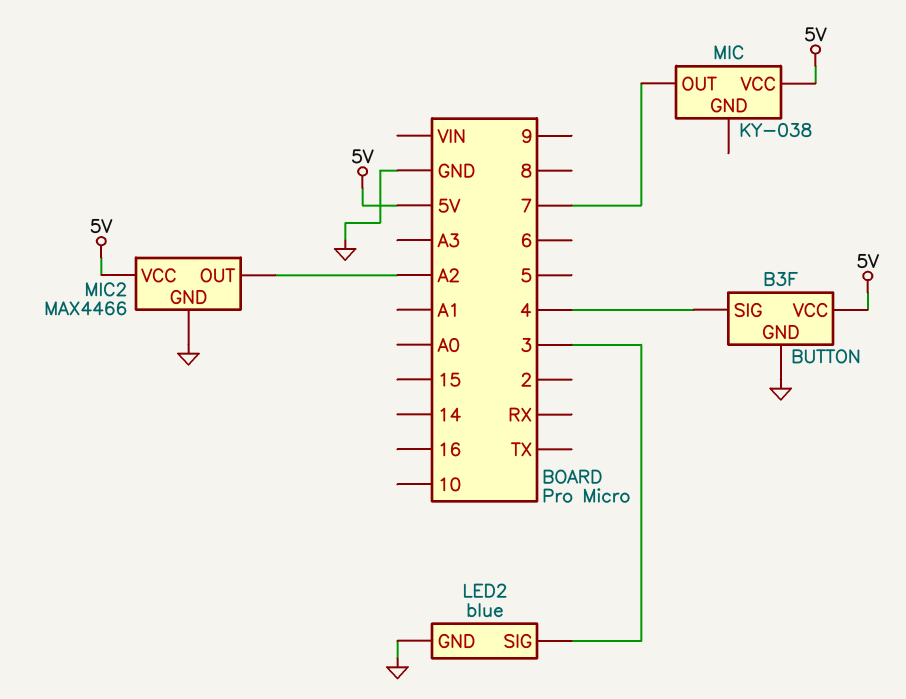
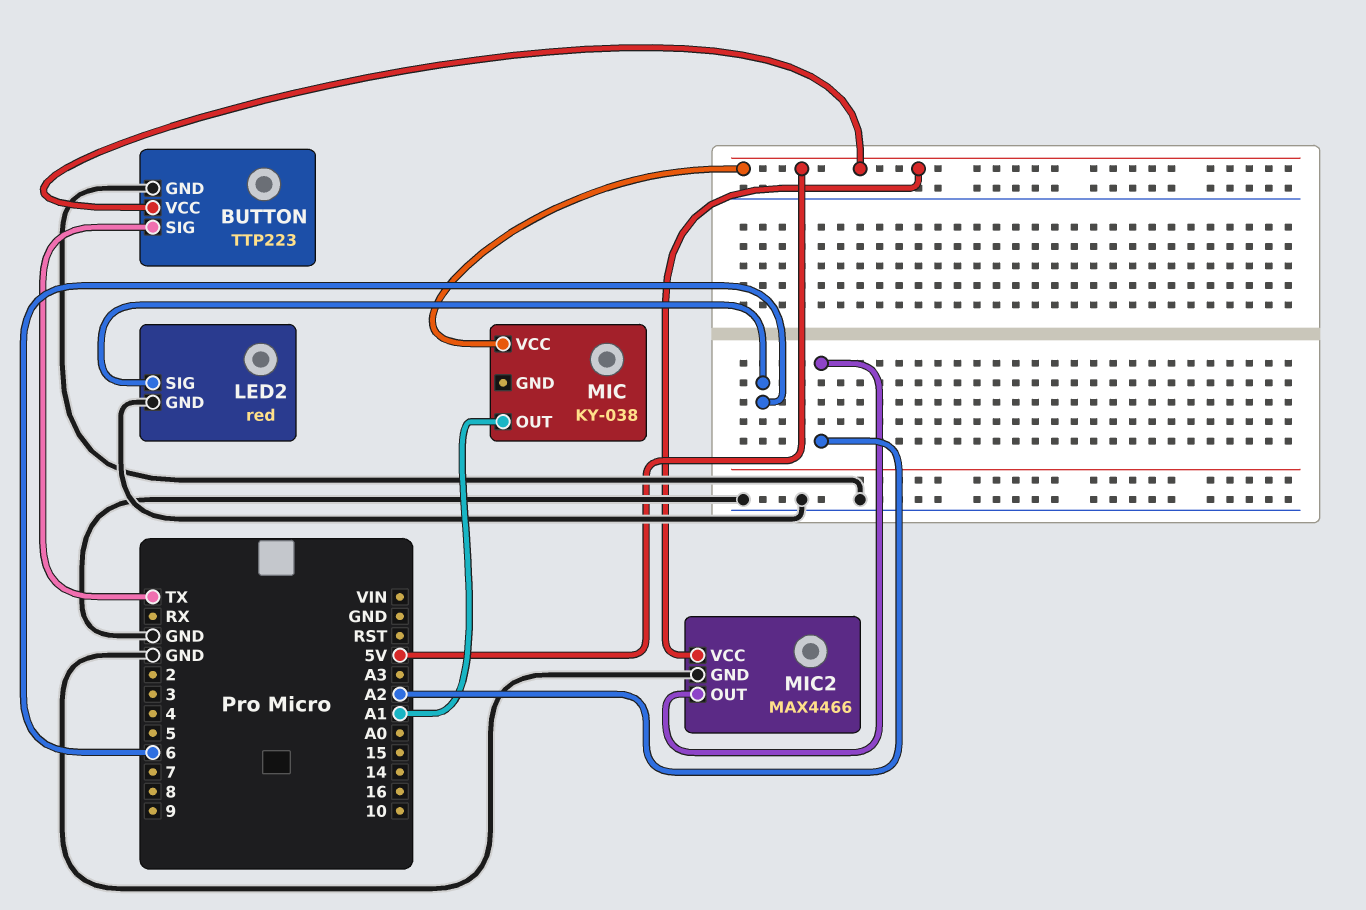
BUTTON: B3F -> TTP223
BUTTON pin SIG: 4 -> TX
LED2: blue -> red
LED2 pin SIG: 3 -> 6
MIC pin OUT: 7 -> A1

